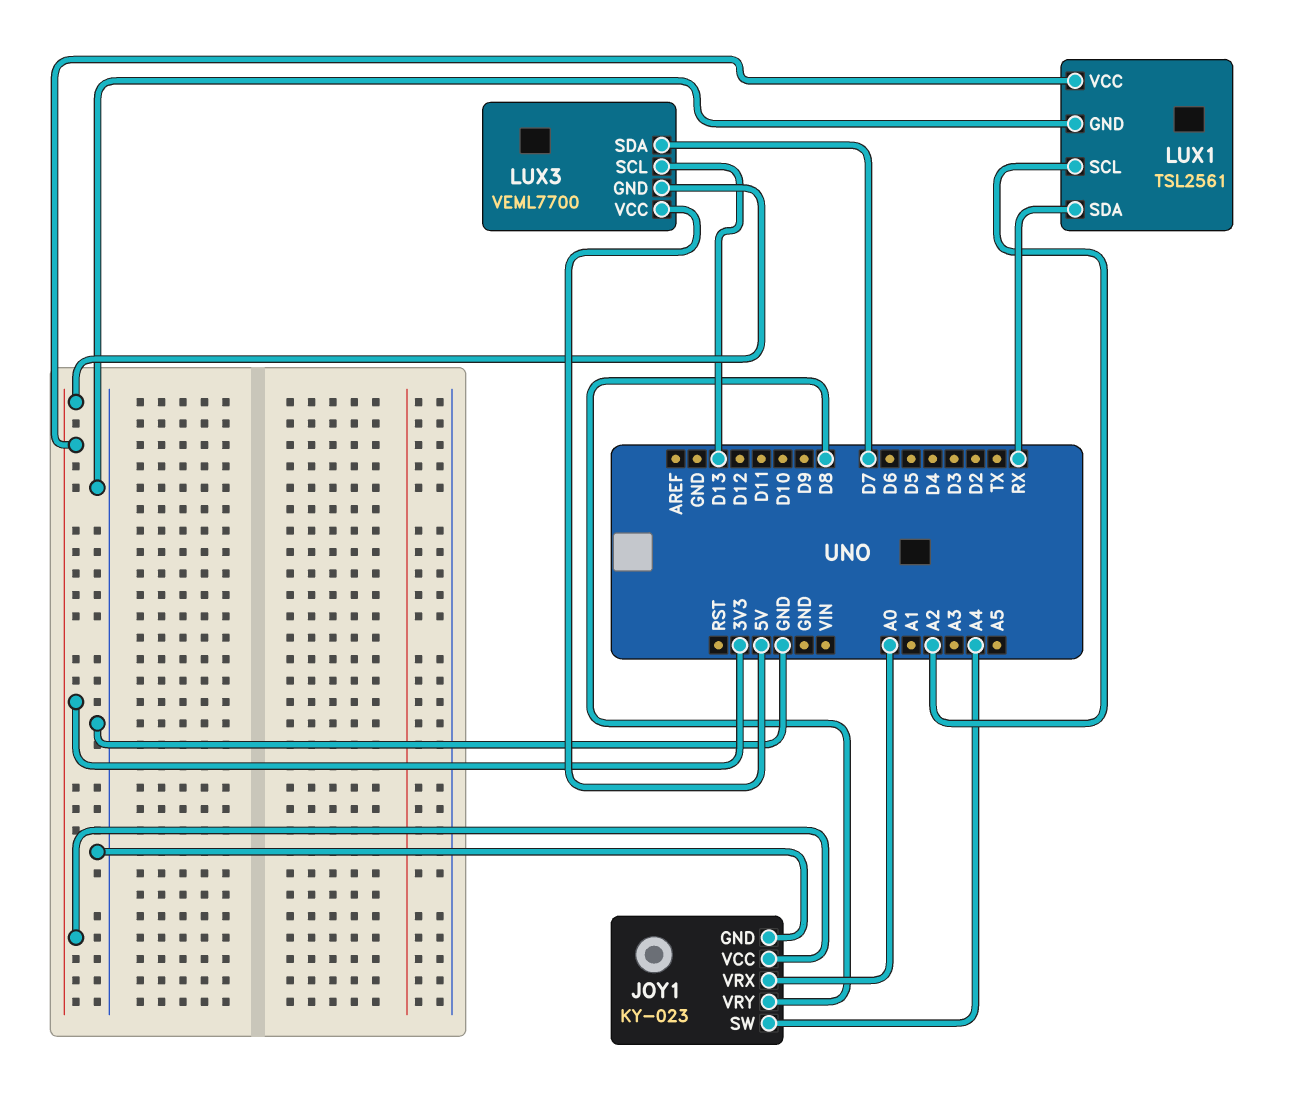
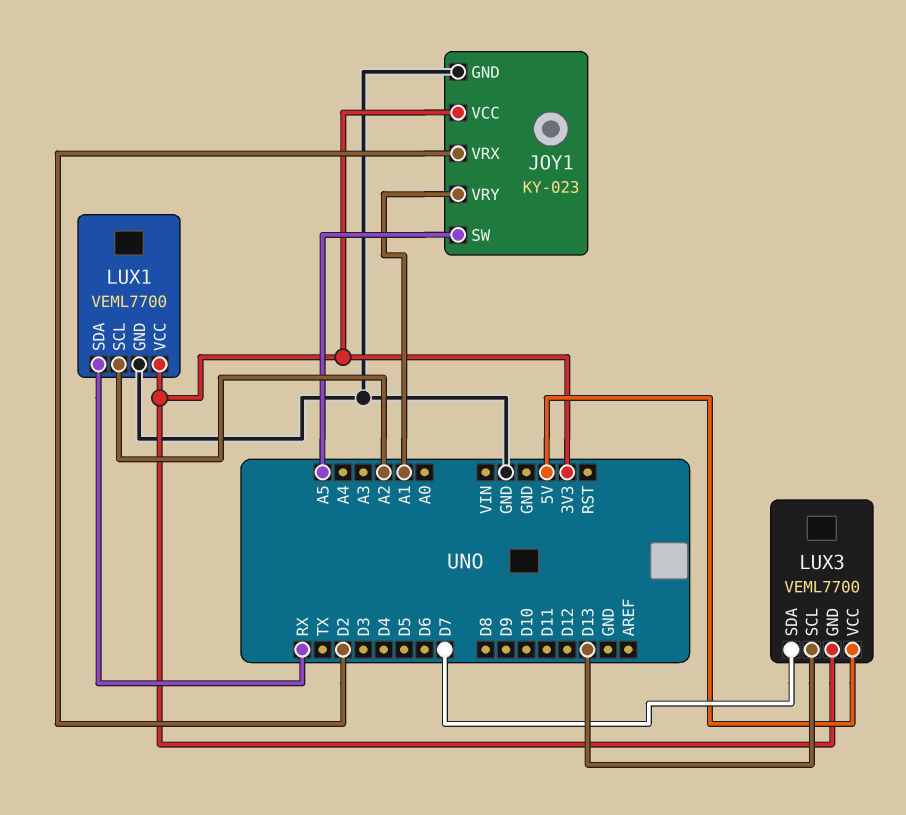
JOY1 pin SW: A4 -> A5
JOY1 pin VRX: A0 -> D2
JOY1 pin VRY: D8 -> A1
LUX1: TSL2561 -> VEML7700

